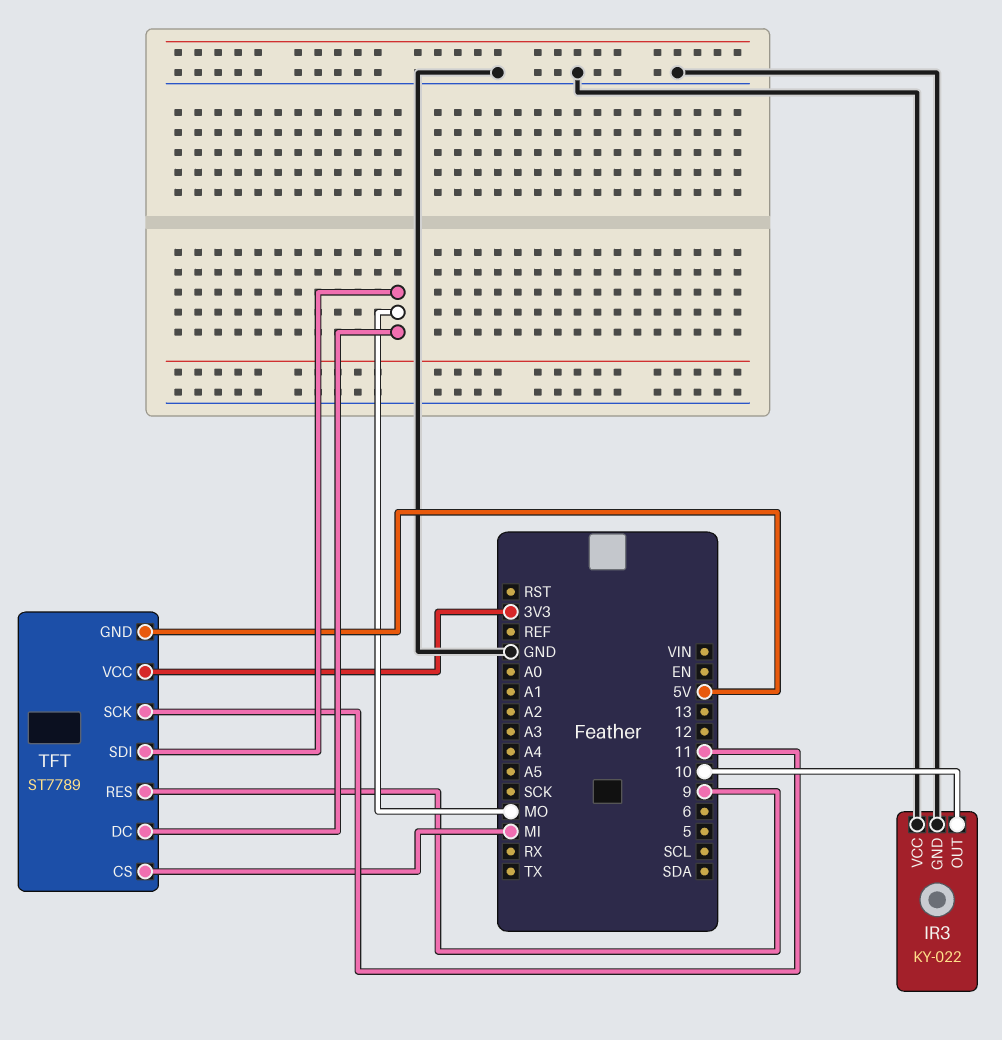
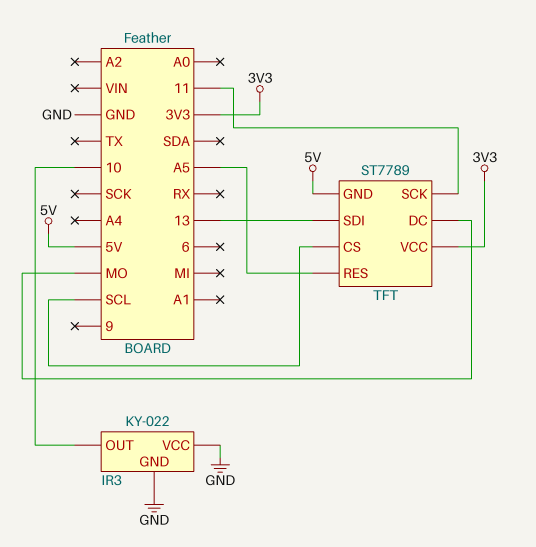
TFT pin CS: MI -> SCL
TFT pin RES: 9 -> A5
TFT pin SDI: MO -> 13

